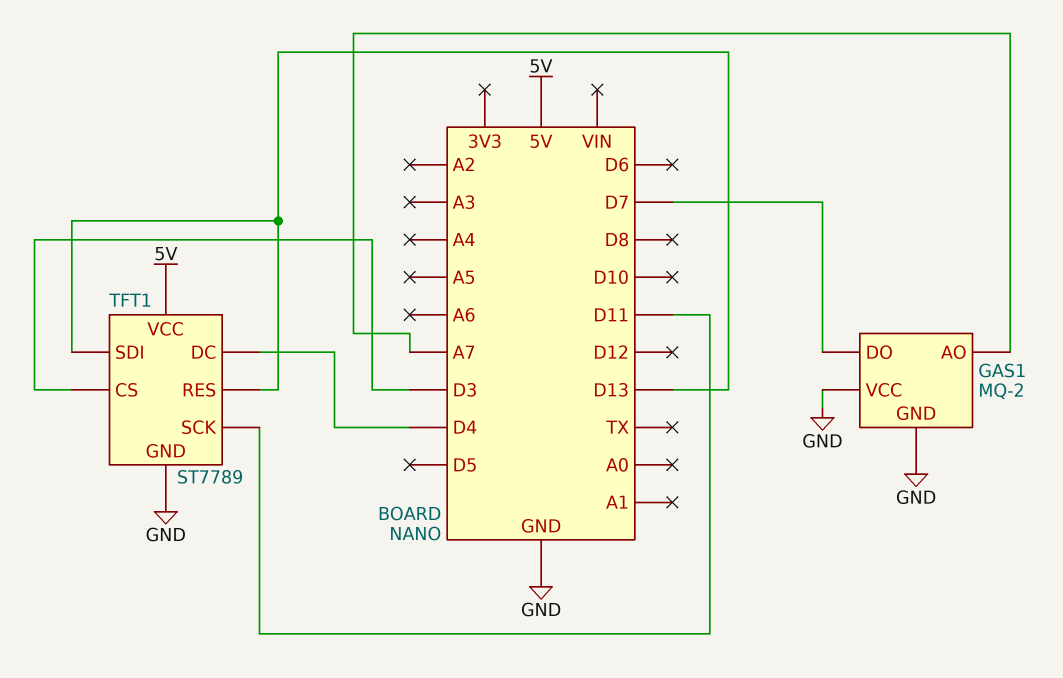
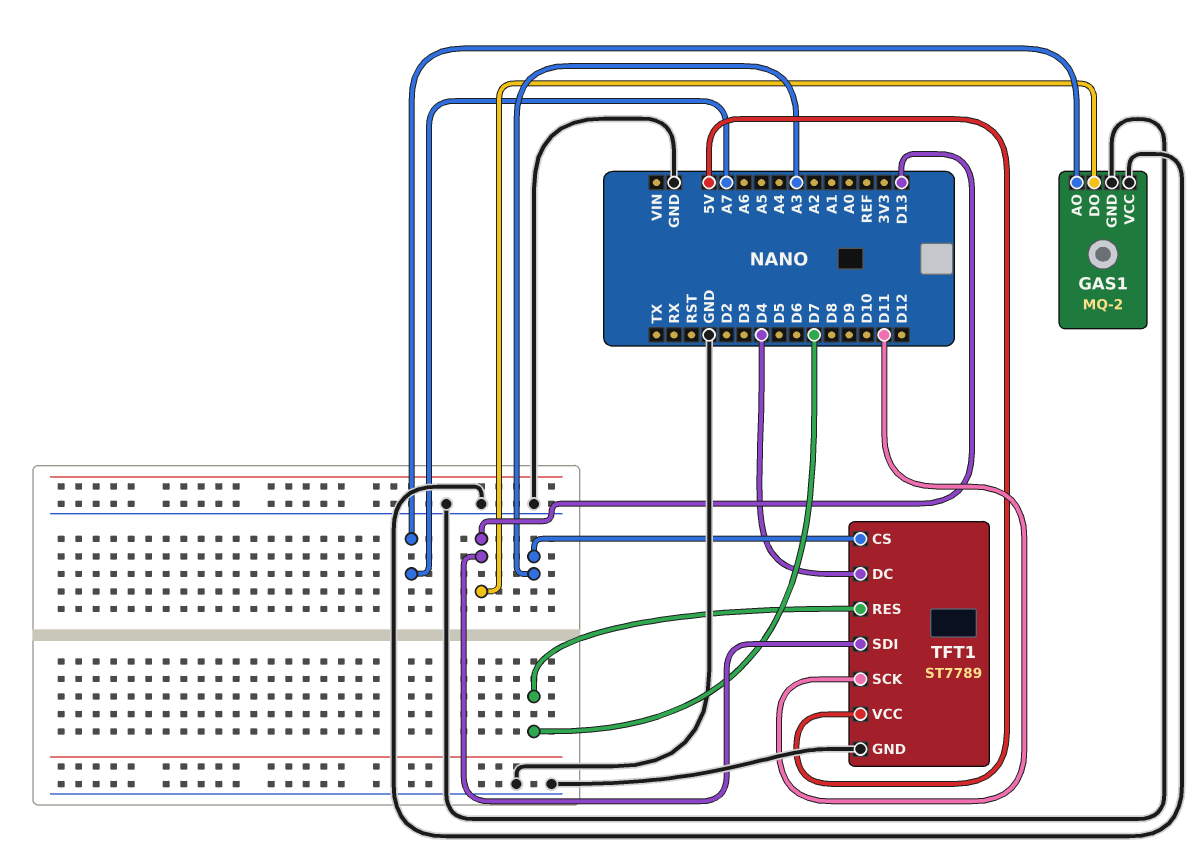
GAS1 pin DO: D7 -> D13
TFT1 pin CS: D3 -> A3
TFT1 pin RES: D13 -> D7

